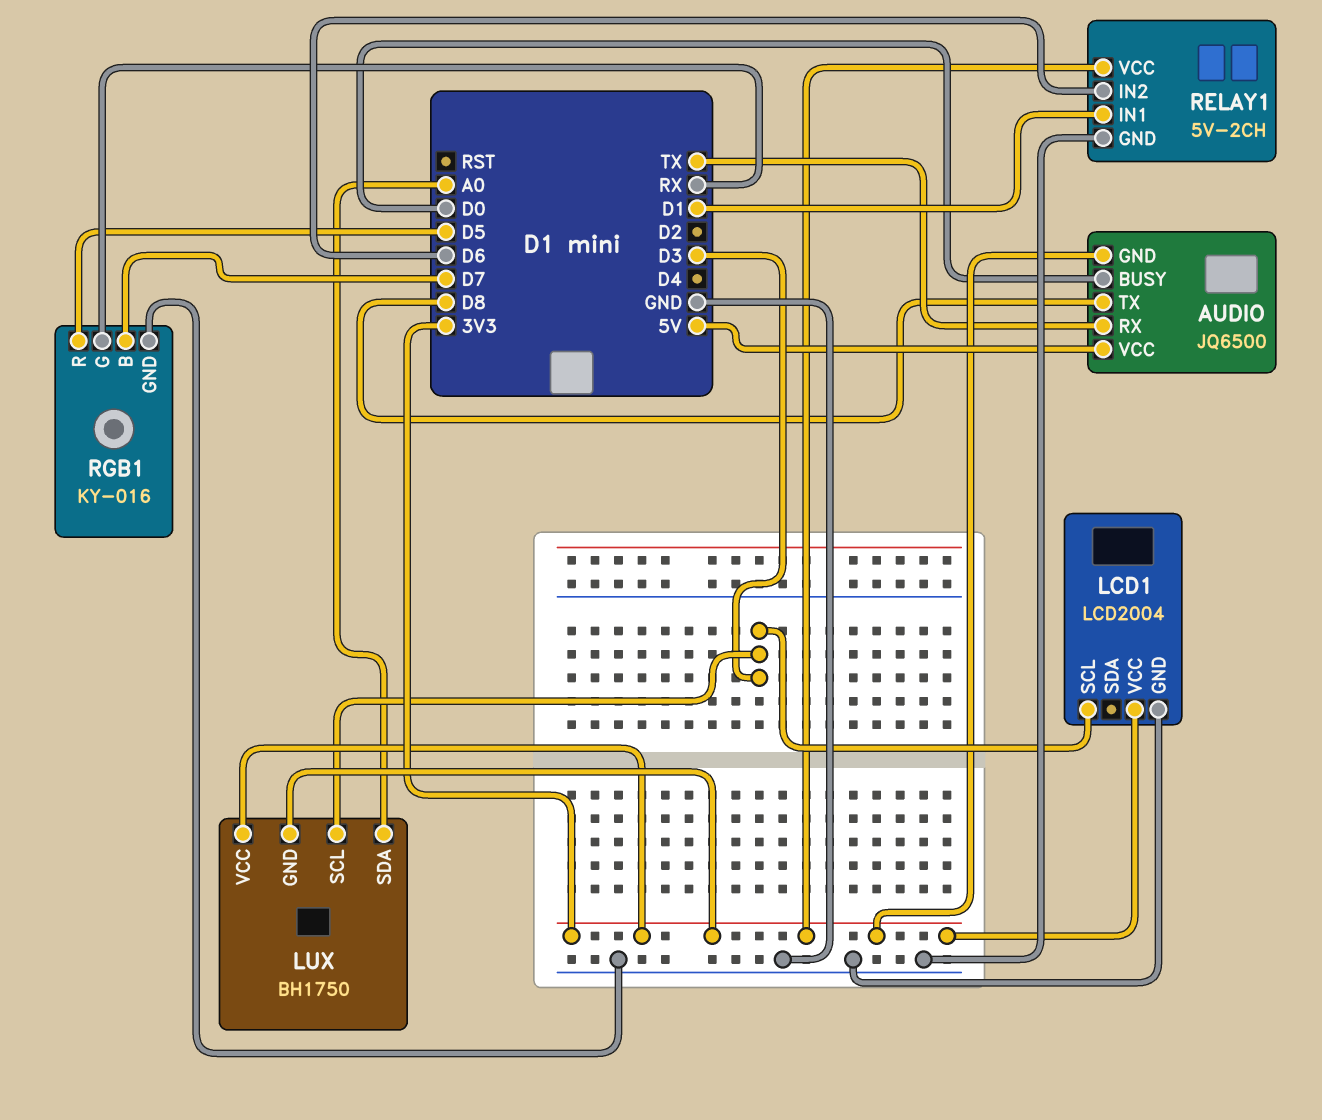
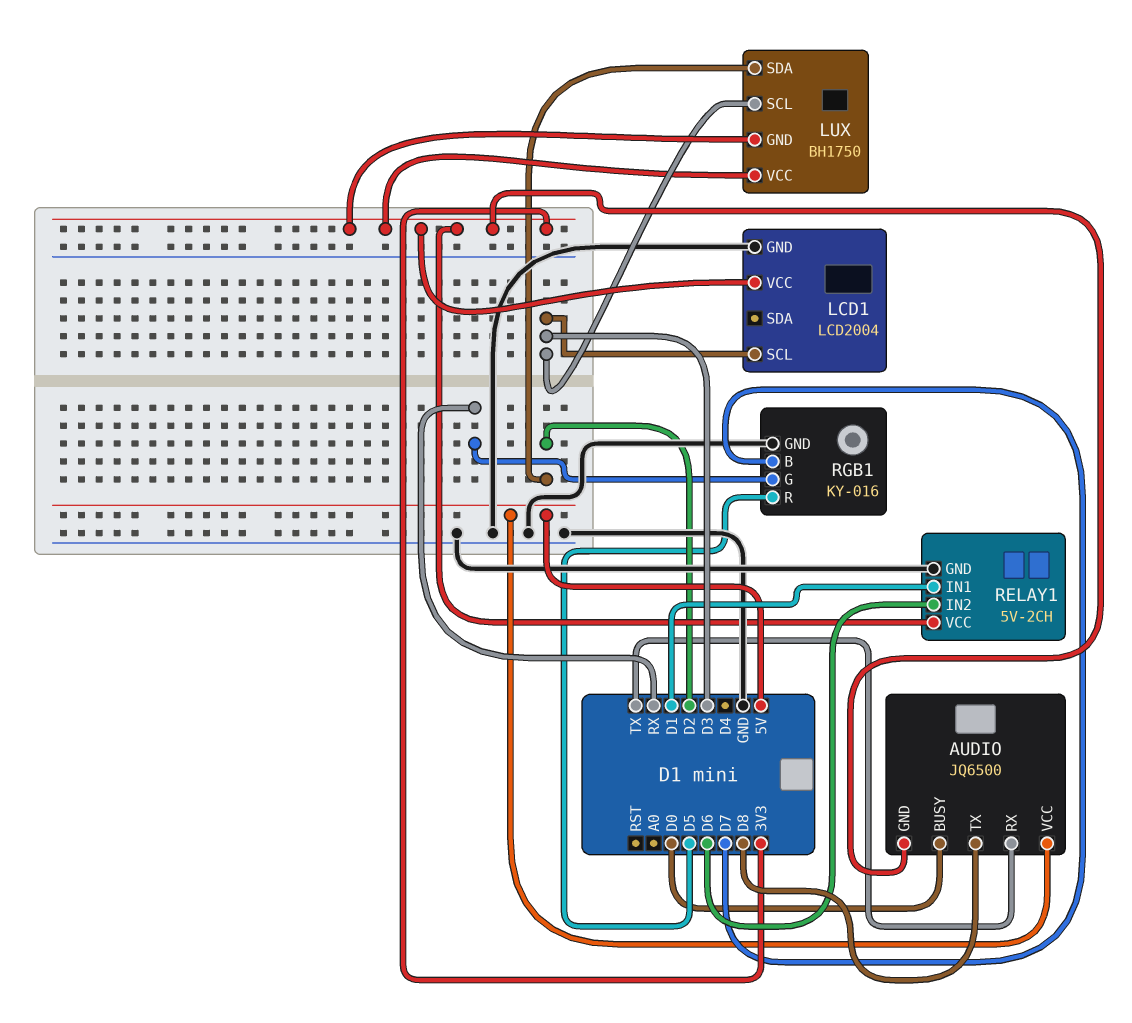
LUX pin SDA: A0 -> D2

